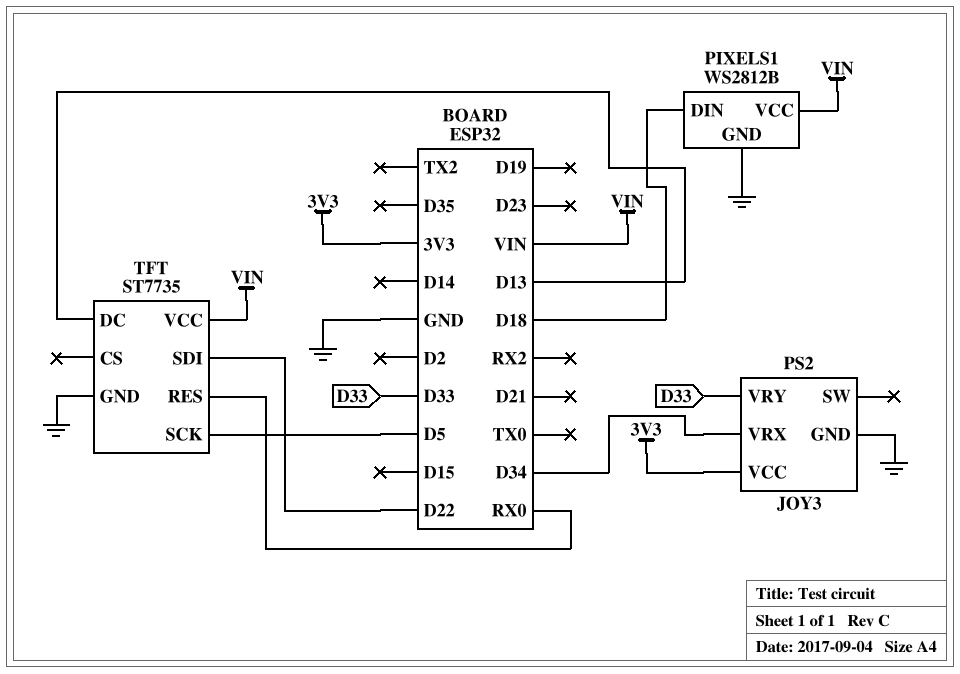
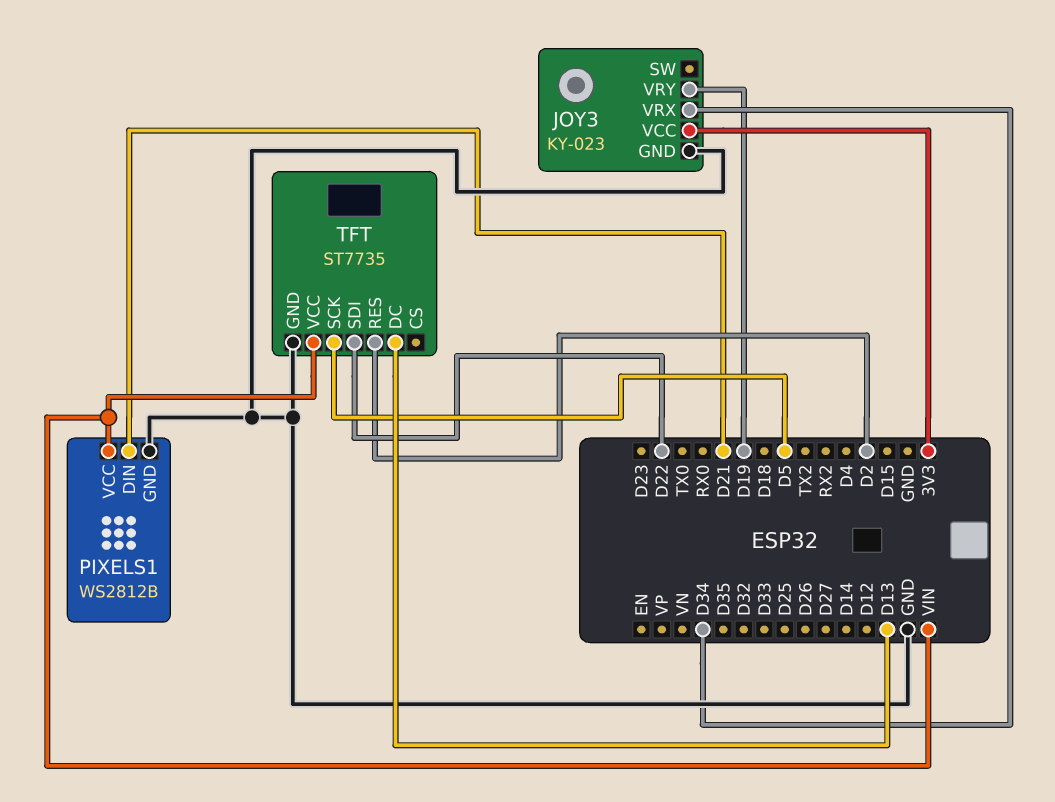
JOY3: PS2 -> KY-023
JOY3 pin VRY: D33 -> D19
PIXELS1 pin DIN: D18 -> D21
TFT pin RES: RX0 -> D2

